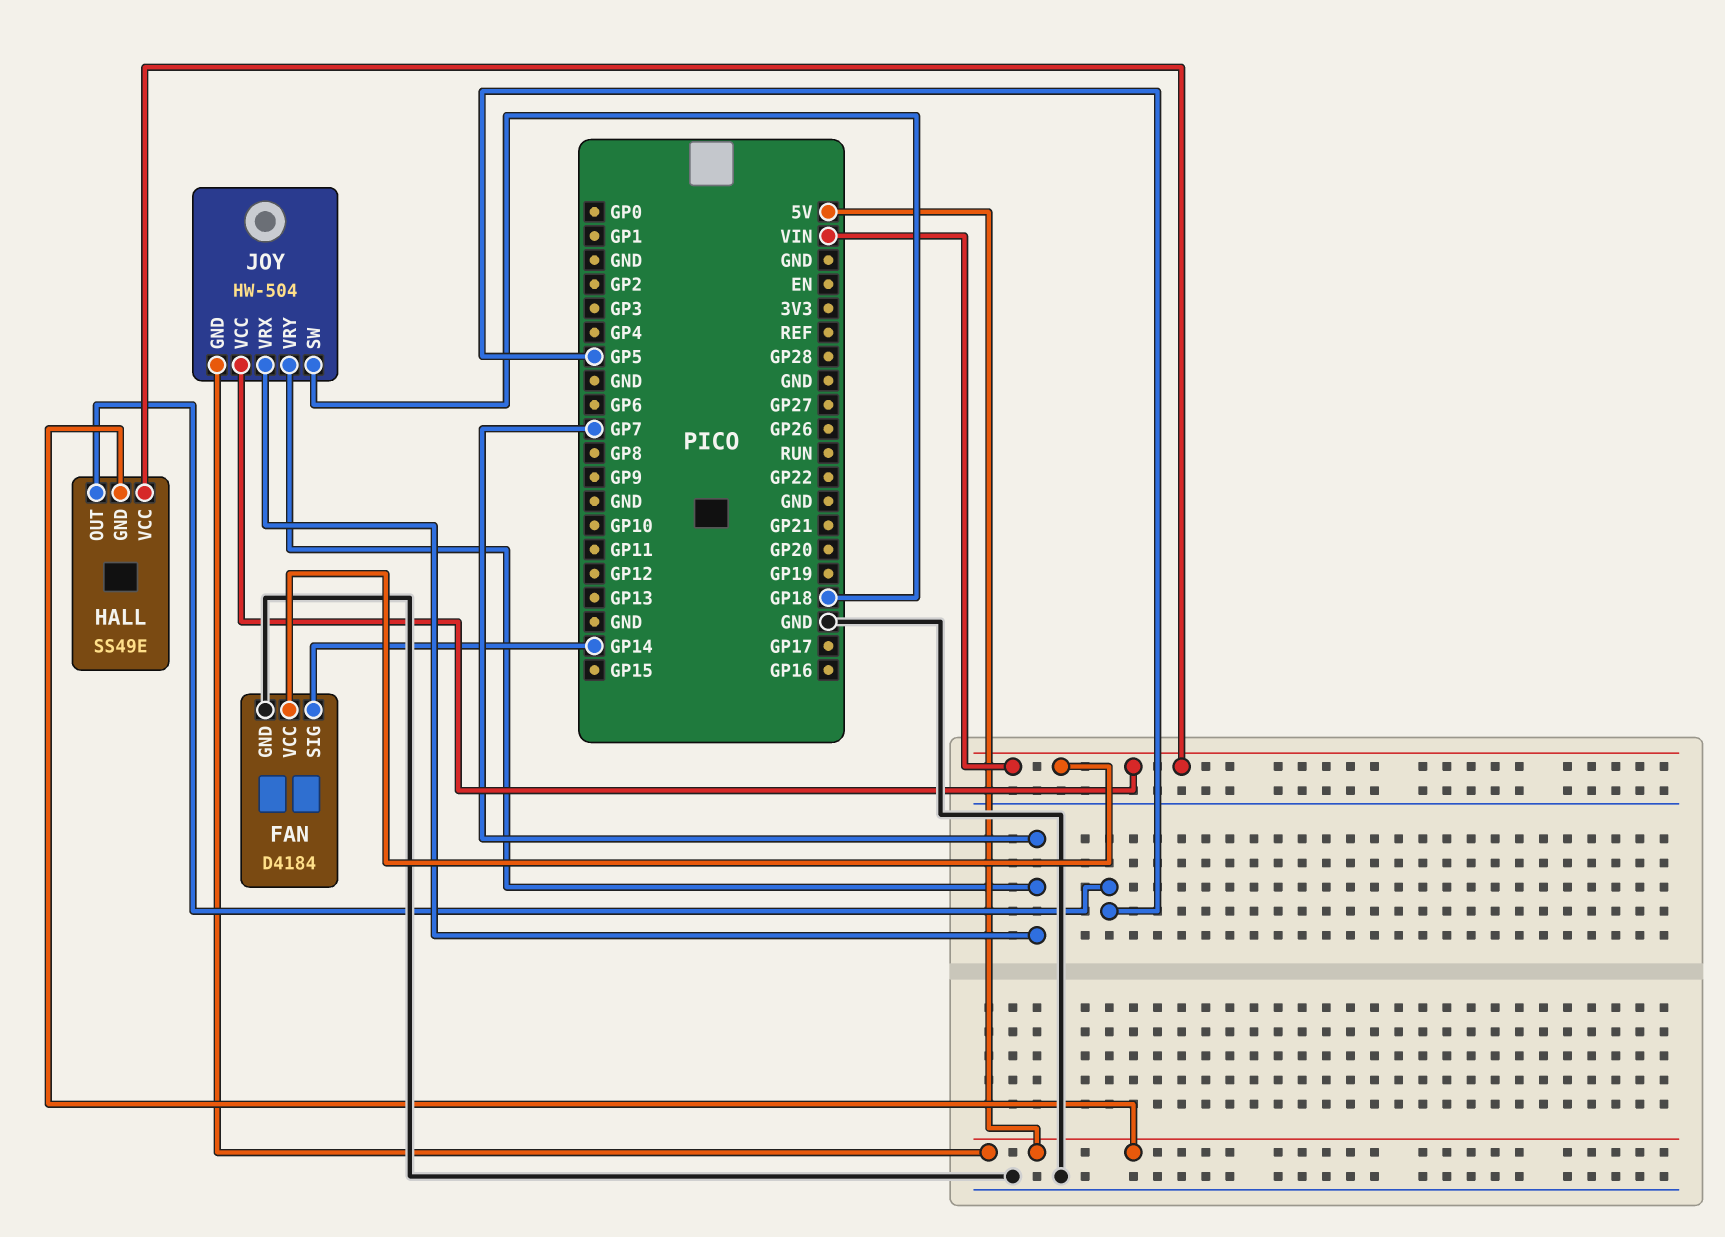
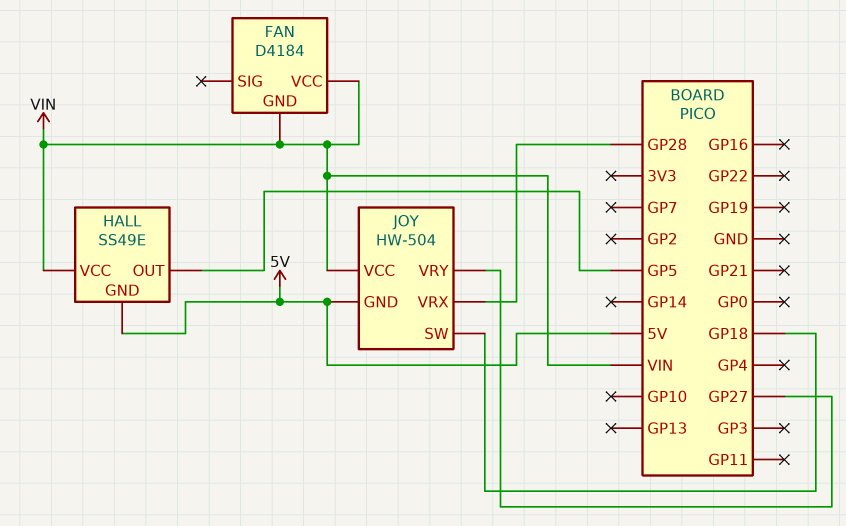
FAN pin GND: GND -> VIN
FAN pin SIG: GP14 -> none
JOY pin VRX: GP7 -> GP28
JOY pin VRY: GP7 -> GP27

